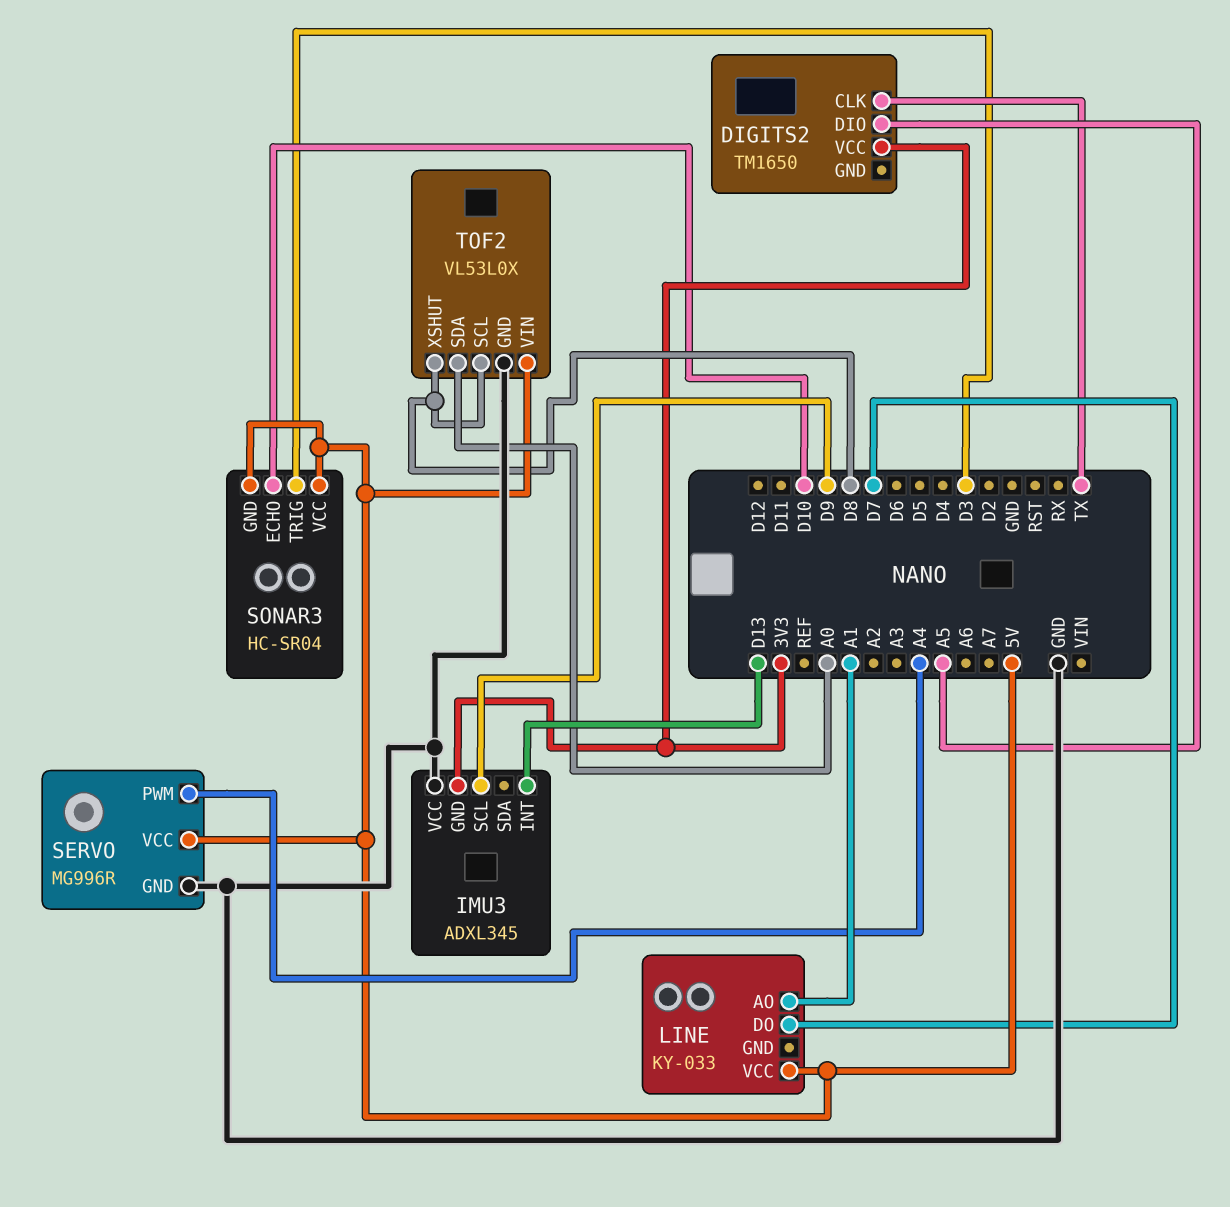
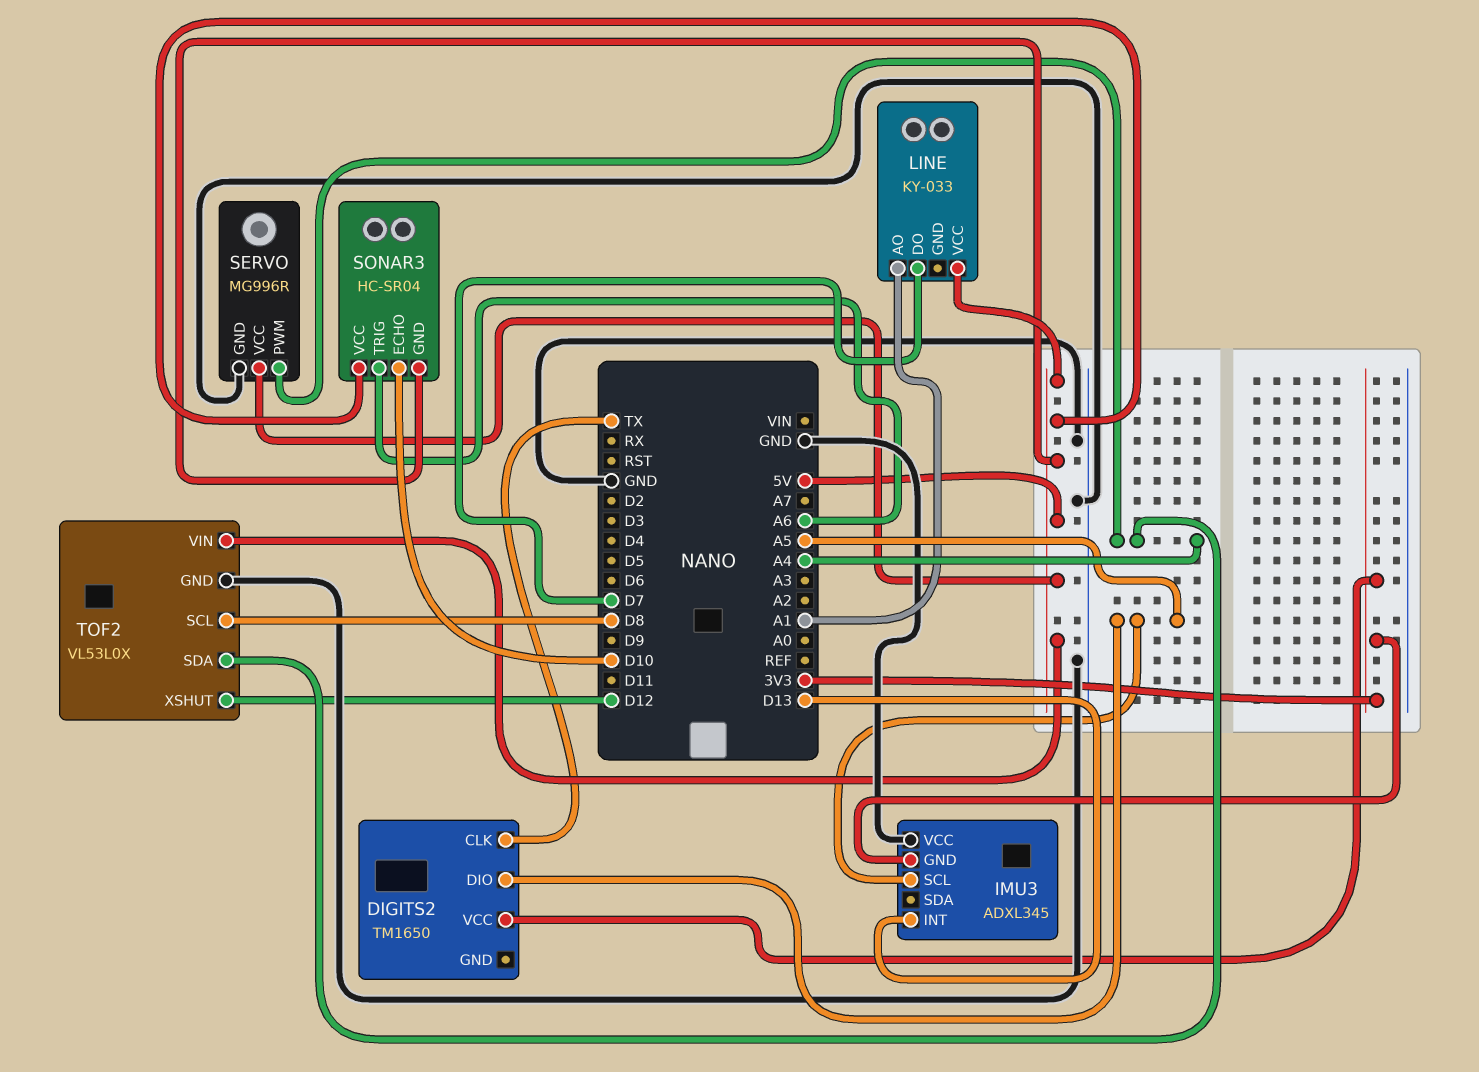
IMU3 pin SCL: D9 -> A5
SONAR3 pin TRIG: D3 -> A6
TOF2 pin SDA: A0 -> A4
TOF2 pin XSHUT: D8 -> D12

